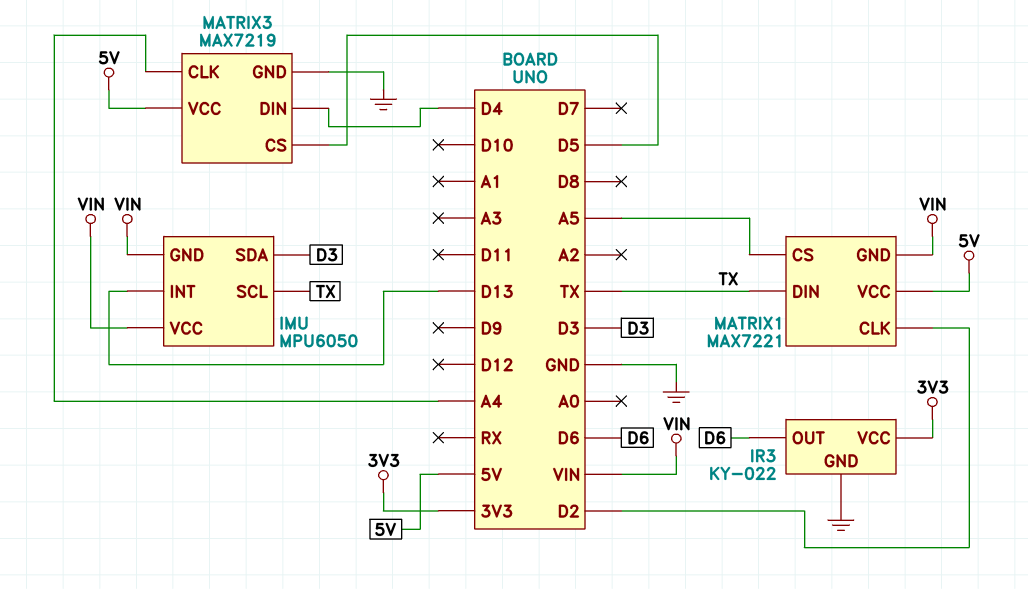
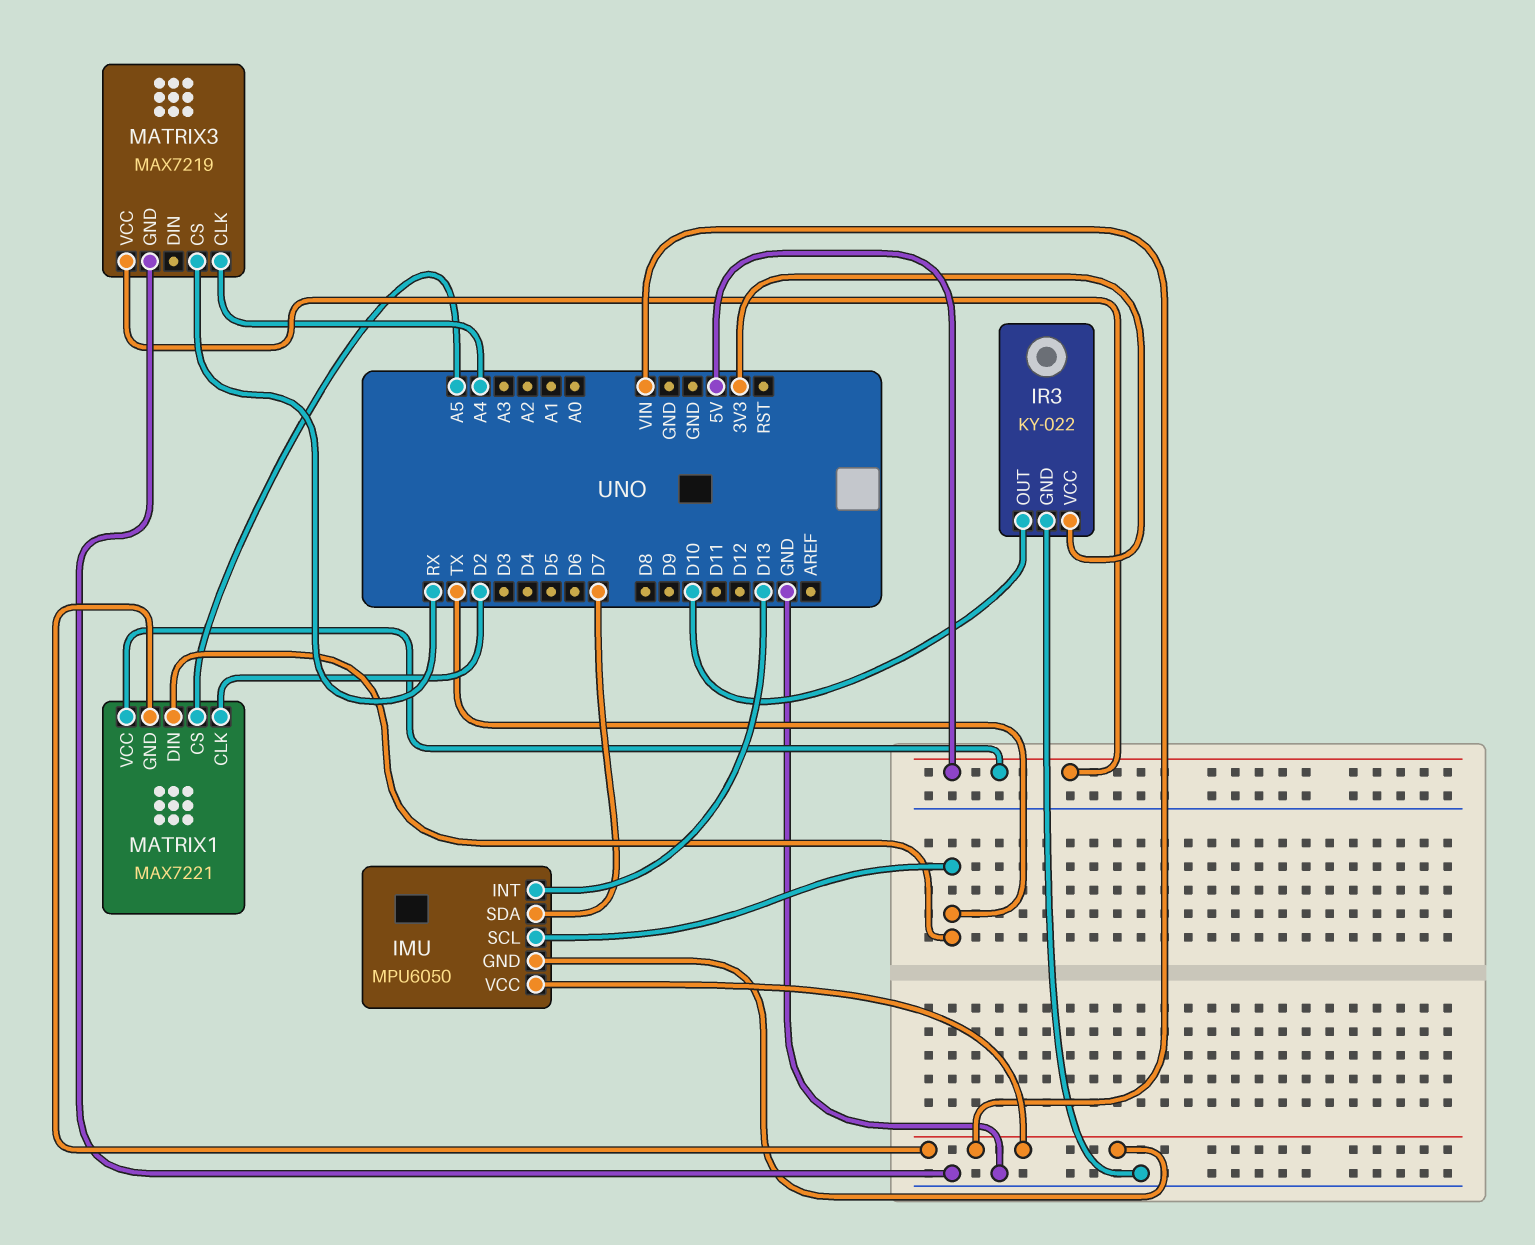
IMU pin SDA: D3 -> D7
IR3 pin OUT: D6 -> D10
MATRIX3 pin CS: D5 -> RX
MATRIX3 pin DIN: D4 -> none

